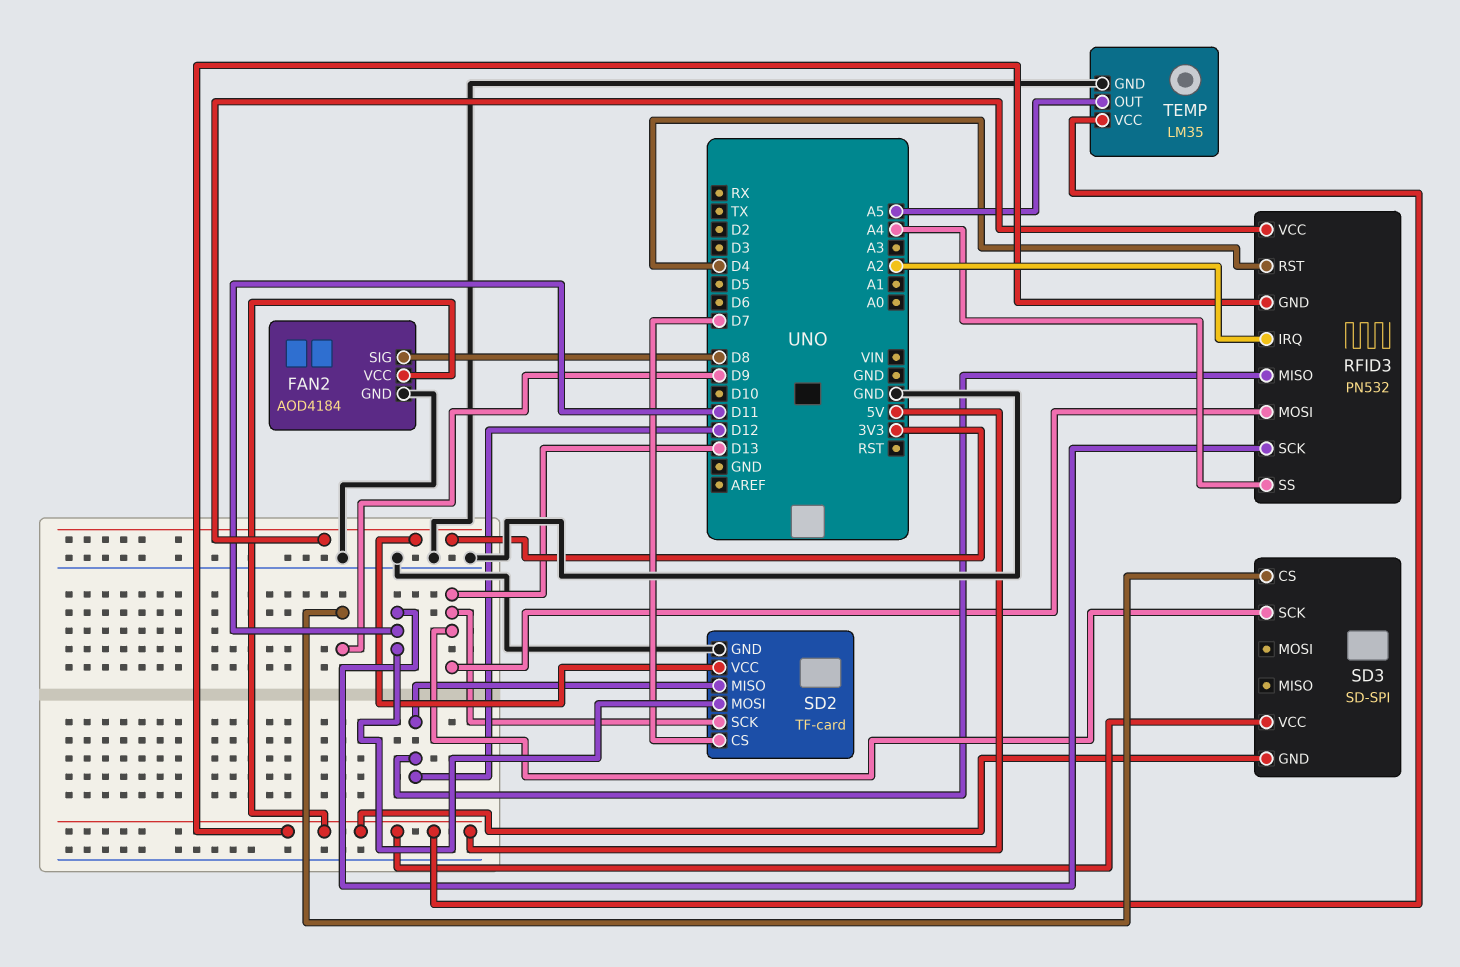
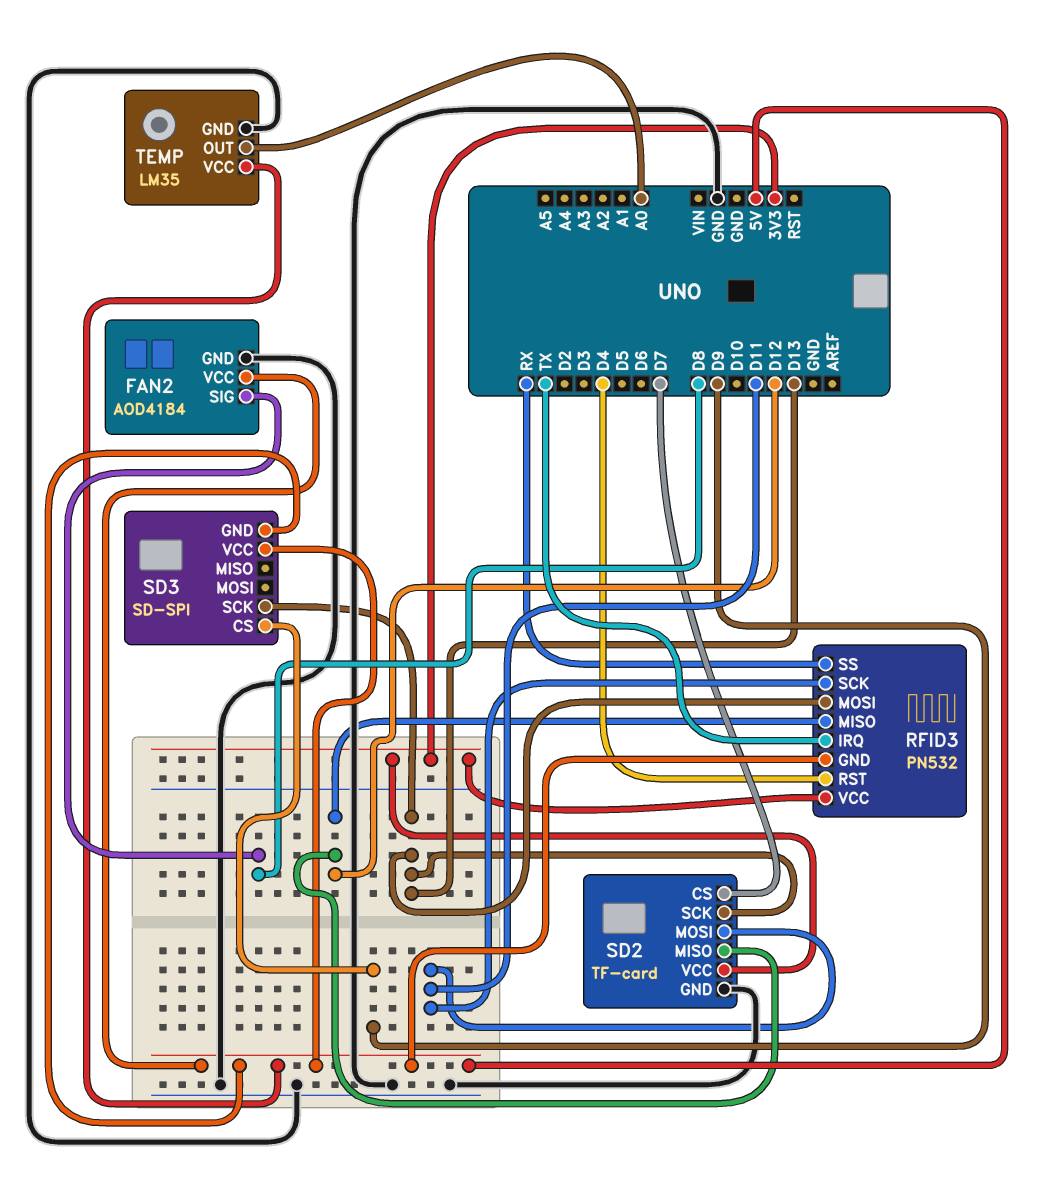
RFID3 pin IRQ: A2 -> TX
RFID3 pin SS: A4 -> RX
TEMP pin OUT: A5 -> A0

